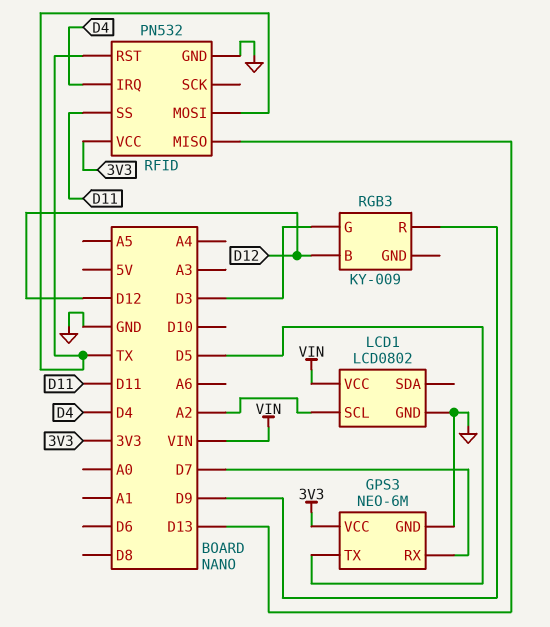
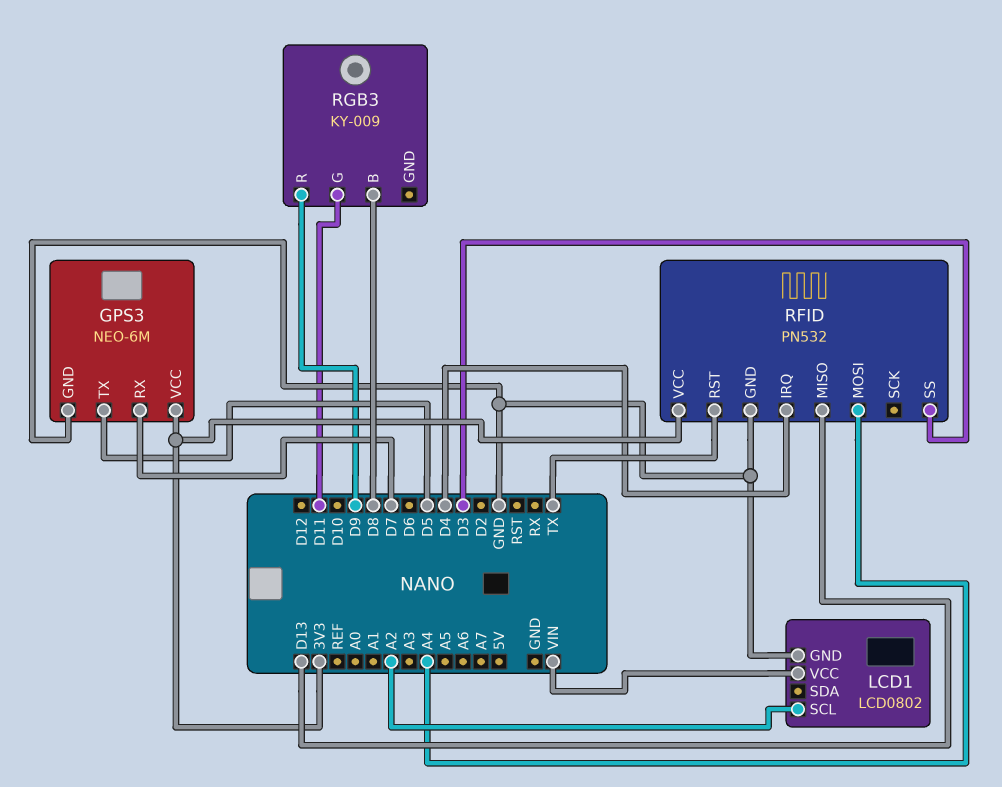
RFID pin MOSI: TX -> A4
RFID pin SS: D11 -> D3
RGB3 pin B: D12 -> D8
RGB3 pin G: D3 -> D11

